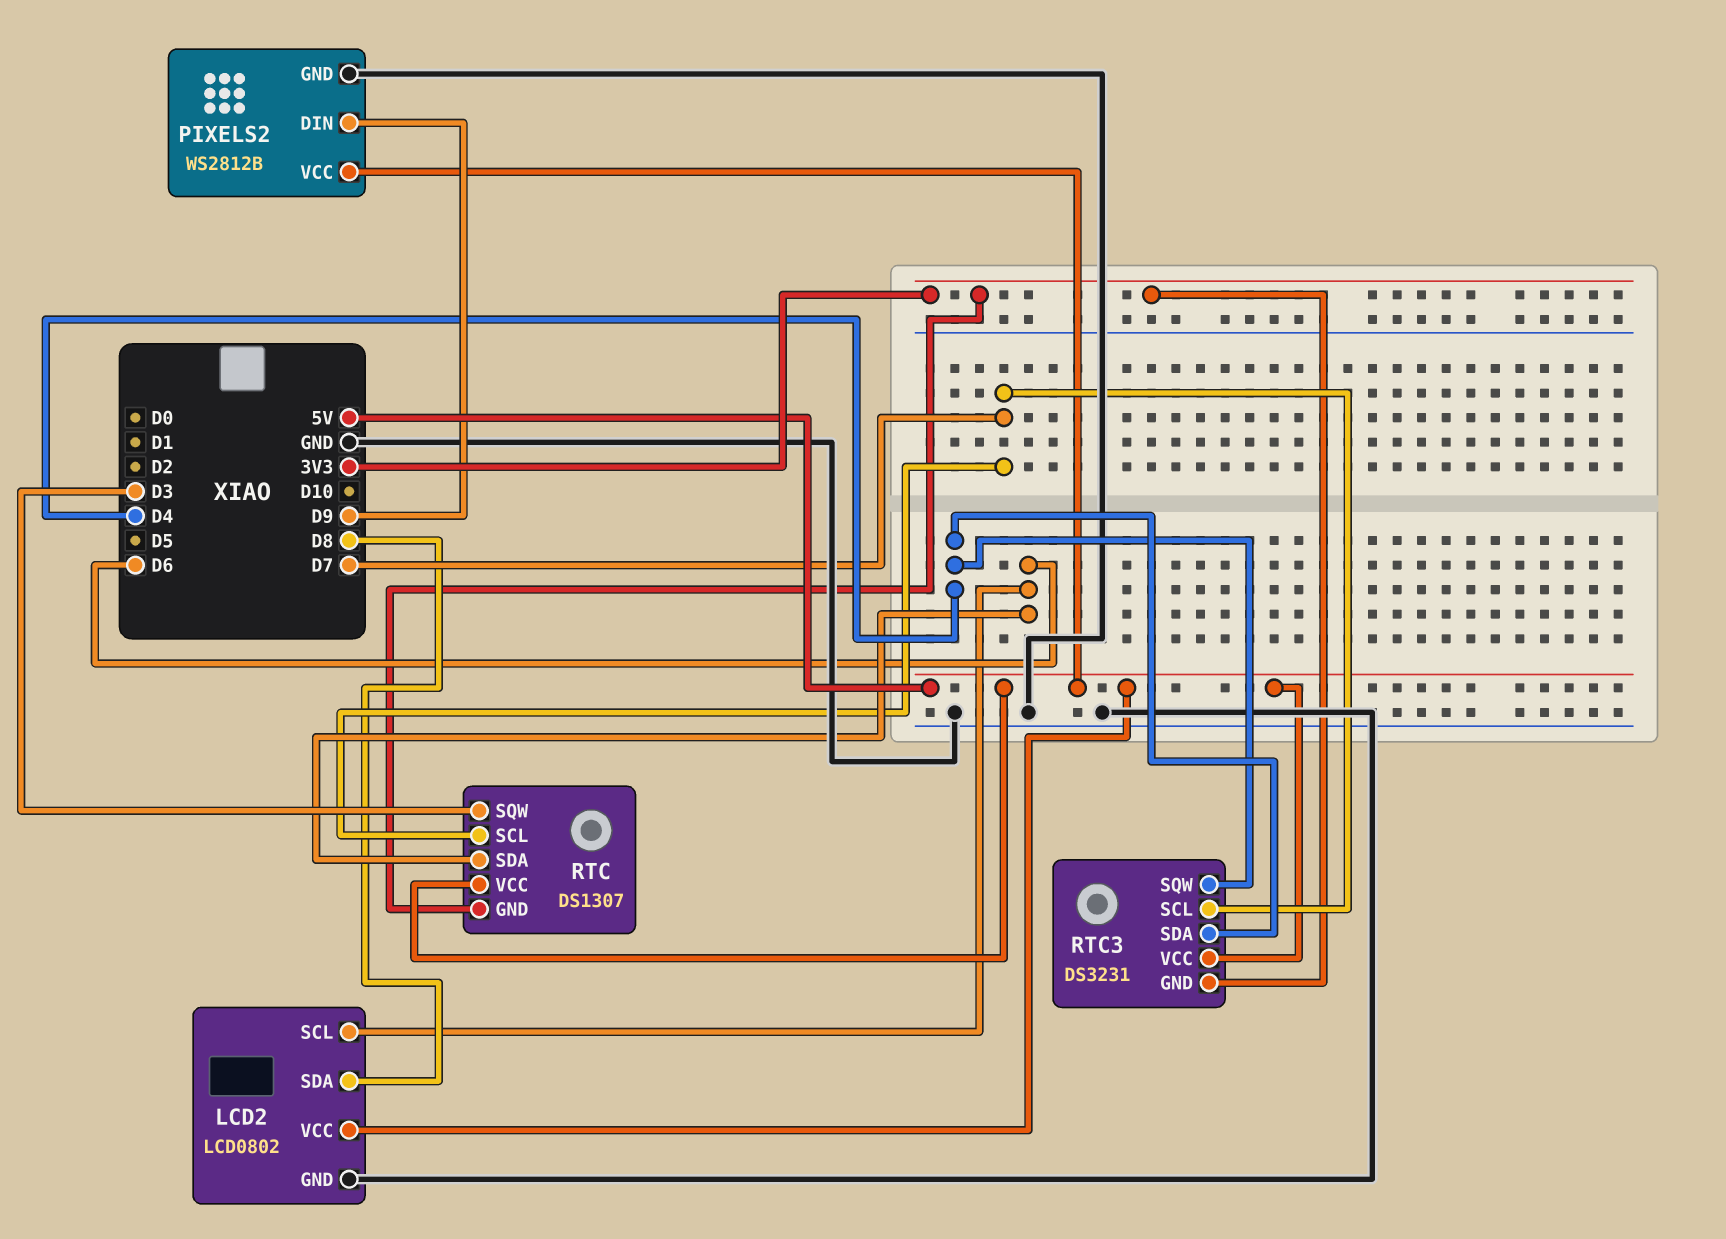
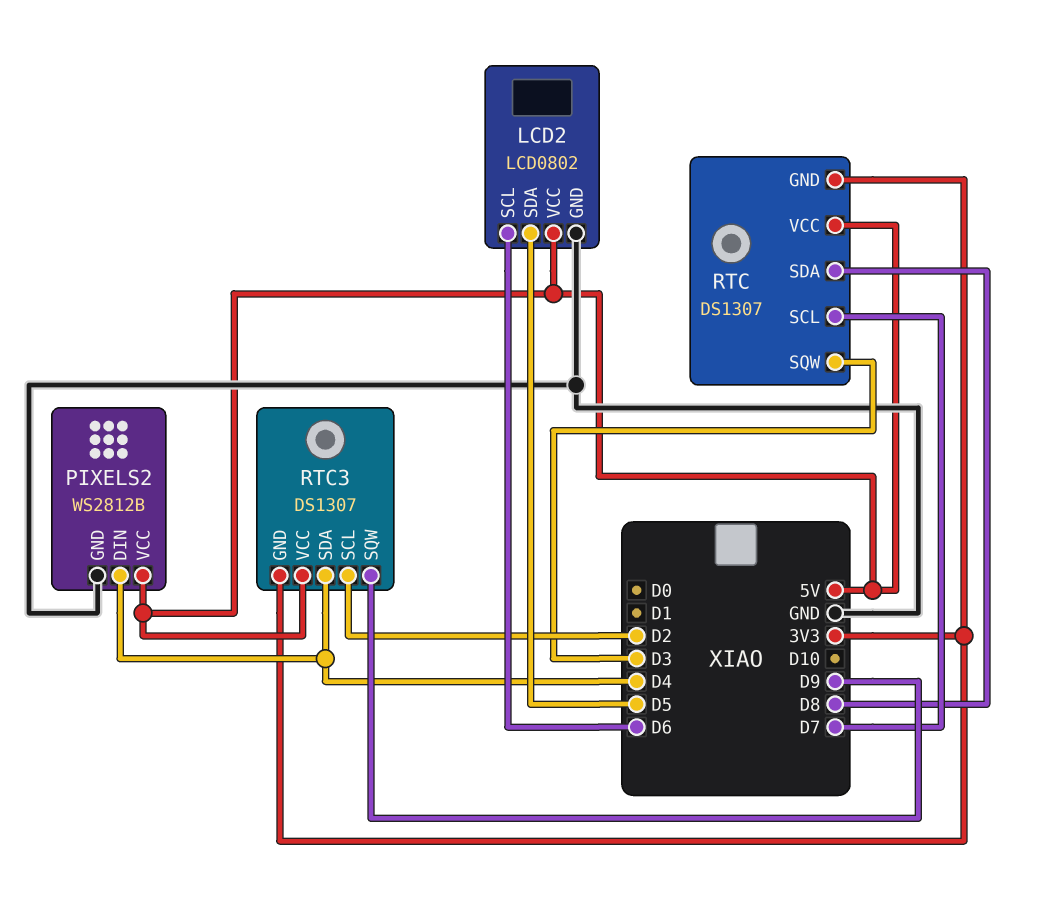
LCD2 pin SDA: D8 -> D5
PIXELS2 pin DIN: D9 -> D4
RTC pin SDA: D6 -> D8
RTC3: DS3231 -> DS1307
RTC3 pin SCL: D7 -> D2
RTC3 pin SQW: D4 -> D9

